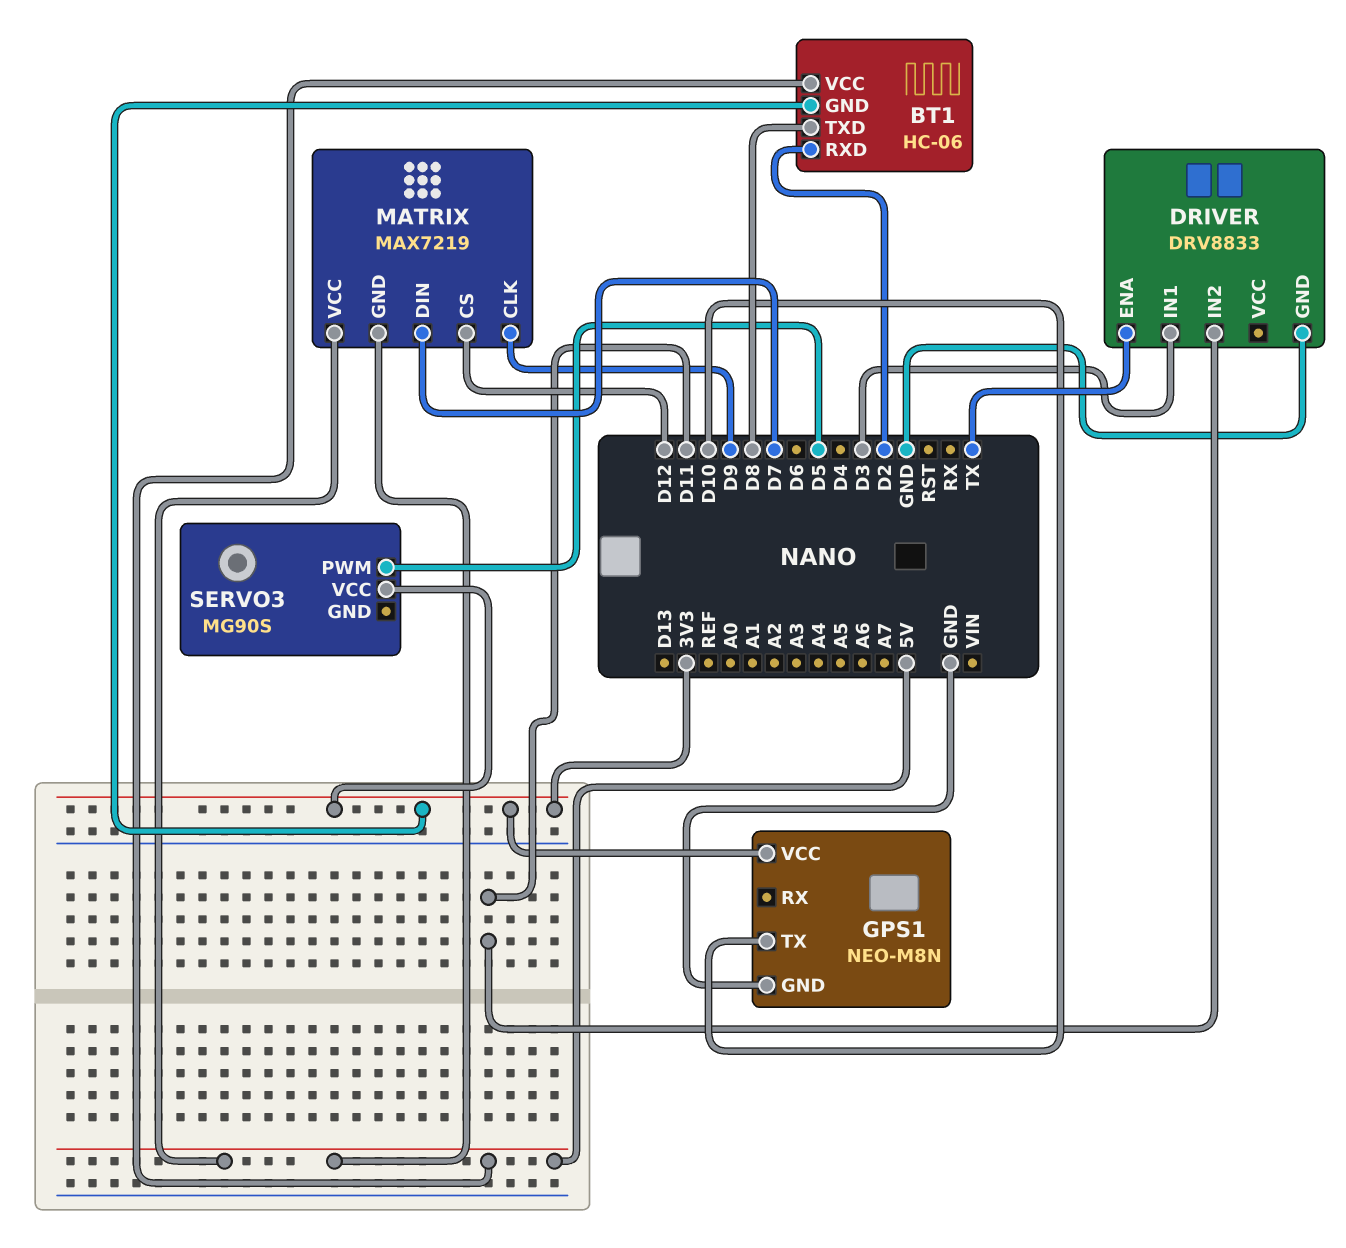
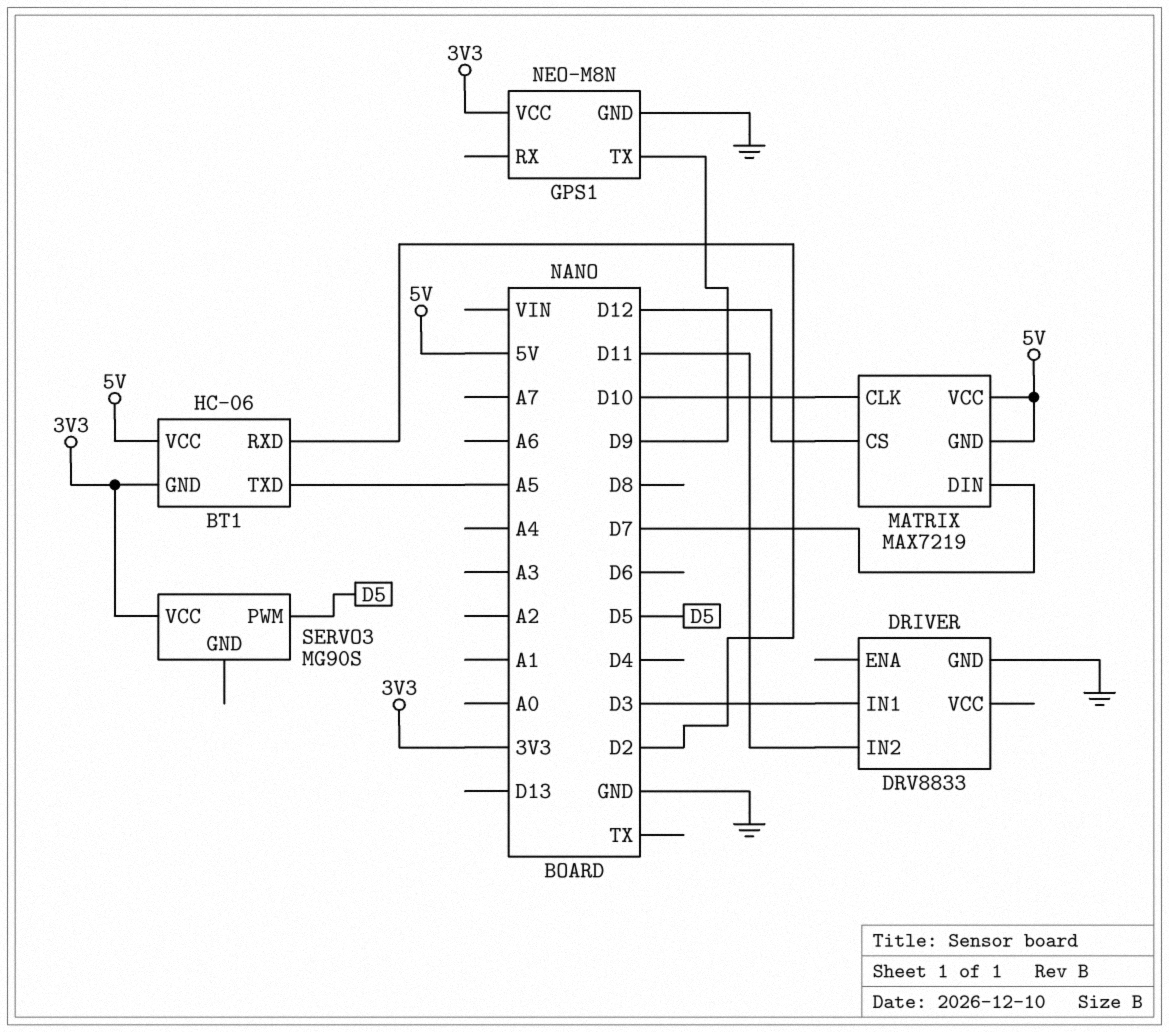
BT1 pin TXD: D8 -> A5
DRIVER pin ENA: TX -> none
GPS1 pin TX: D10 -> D9
MATRIX pin CLK: D9 -> D10

